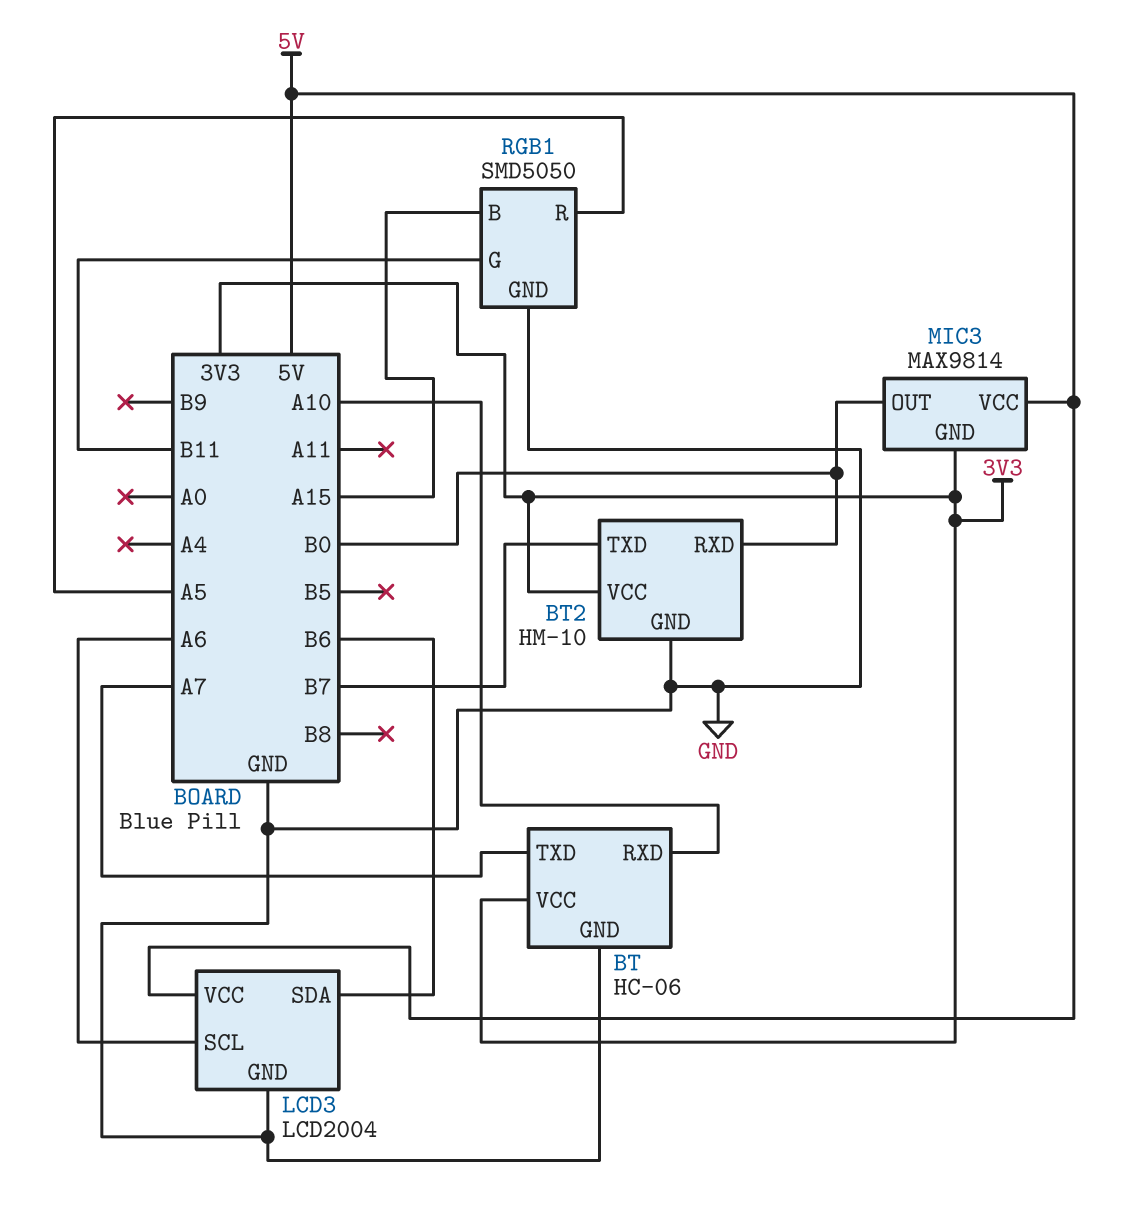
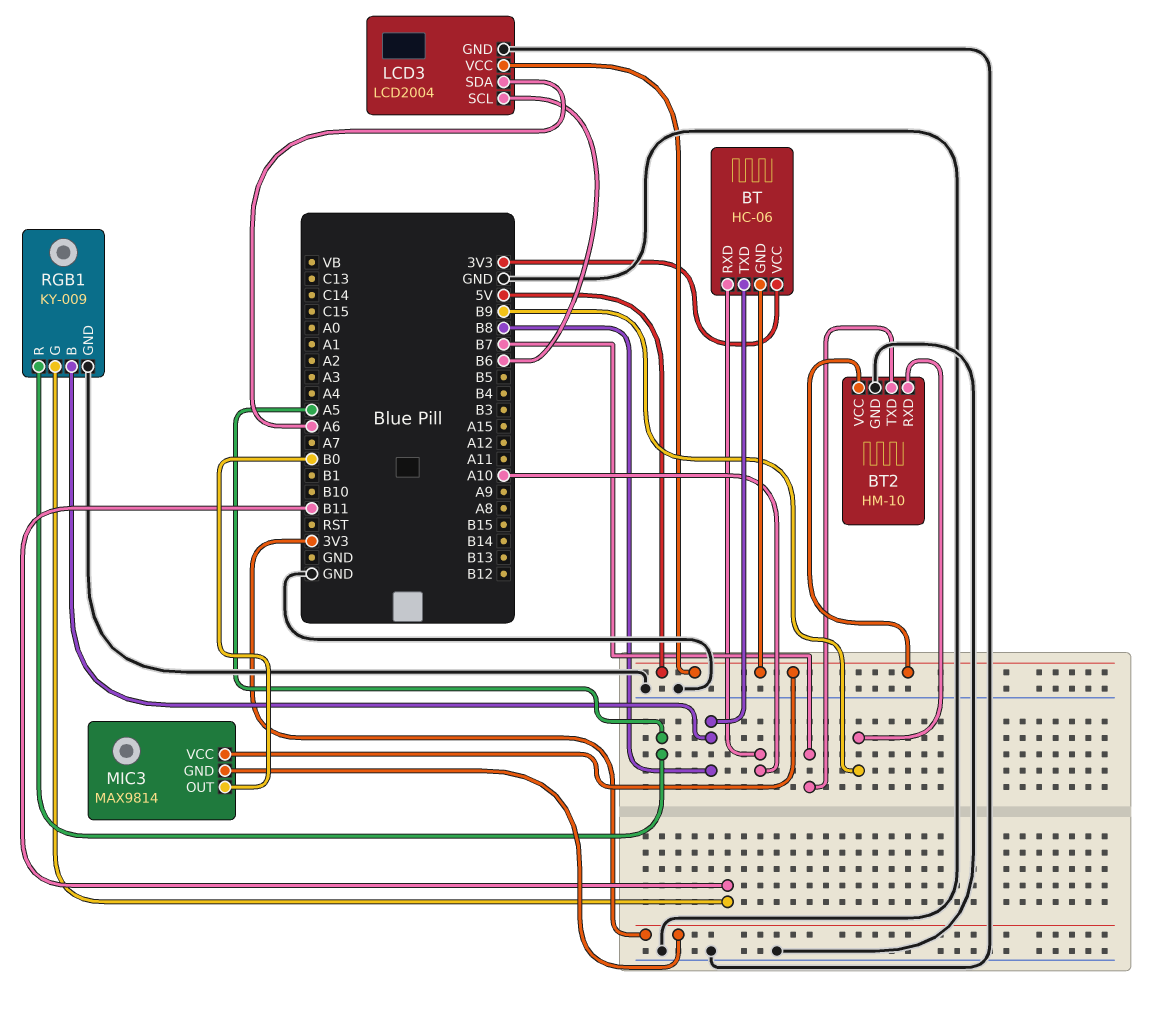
BT pin GND: GND -> 5V
BT pin TXD: A7 -> B8
BT2 pin RXD: B0 -> B9
BT2 pin VCC: 3V3 -> 5V
LCD3 pin SCL: A6 -> B6
LCD3 pin SDA: B6 -> A6
RGB1: SMD5050 -> KY-009
RGB1 pin B: A15 -> B8

